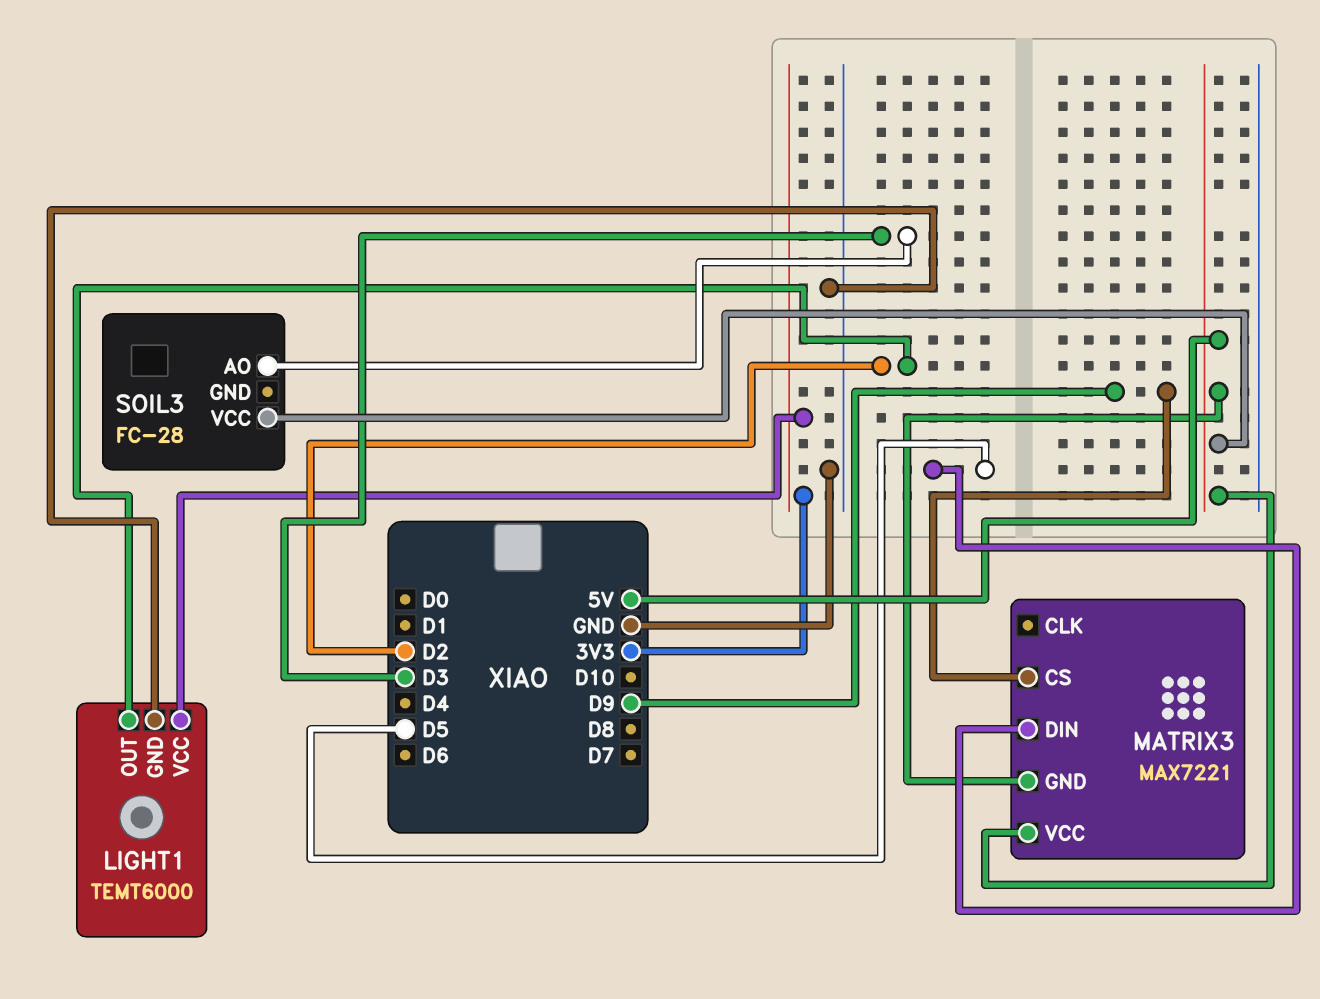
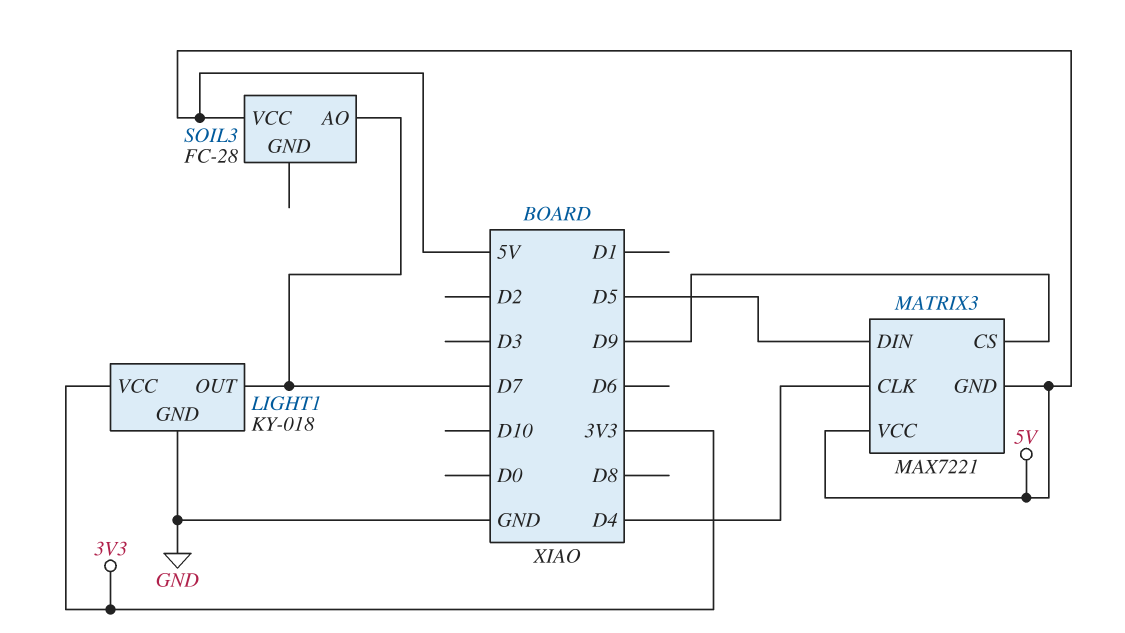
LIGHT1: TEMT6000 -> KY-018
LIGHT1 pin OUT: D2 -> D7
MATRIX3 pin CLK: none -> D4
SOIL3 pin AO: D3 -> D7

